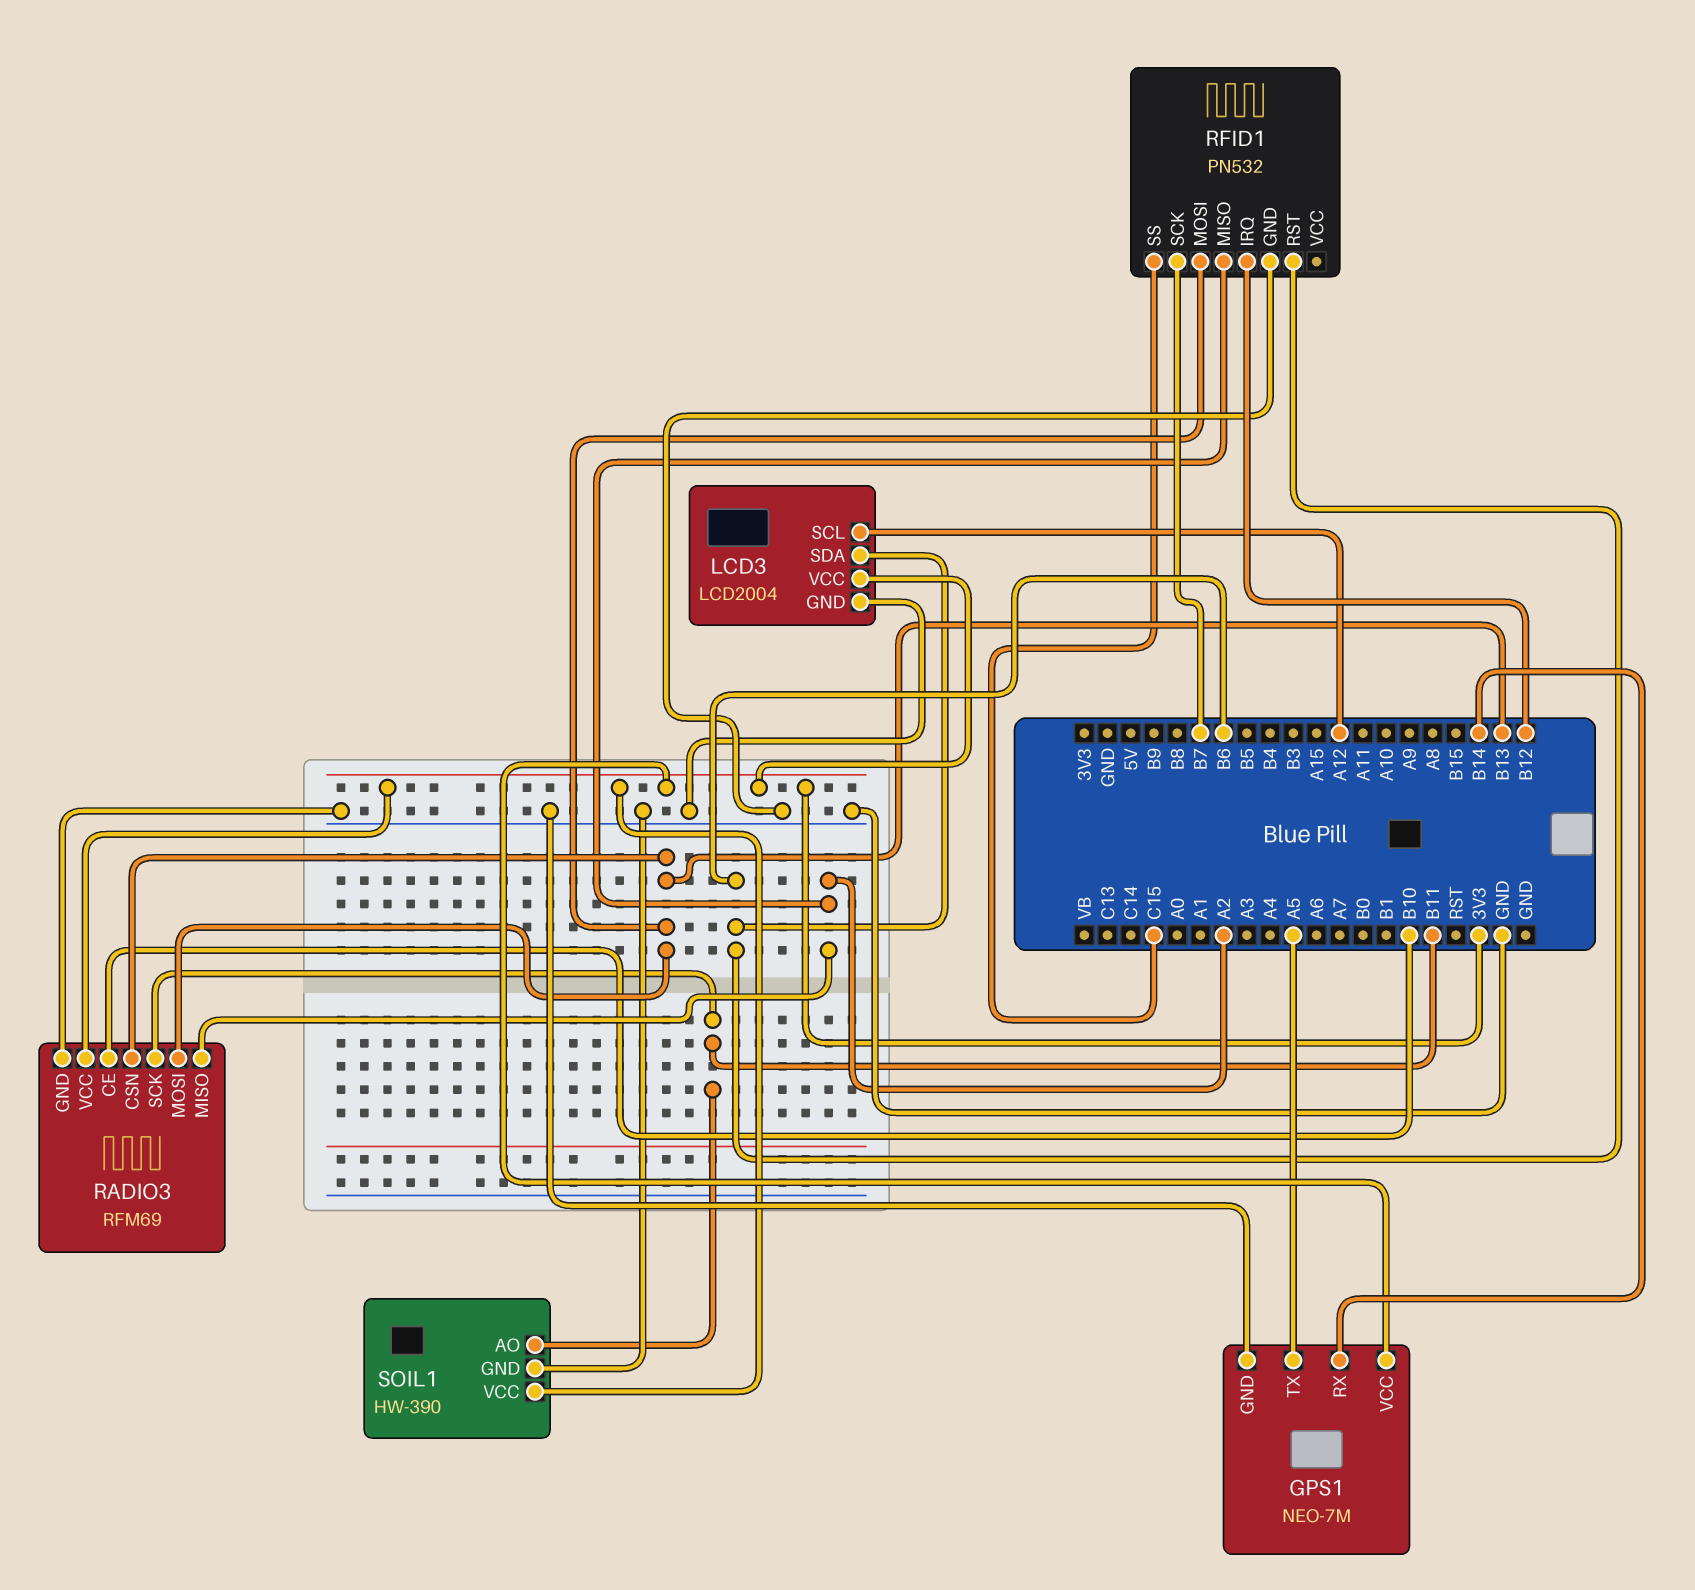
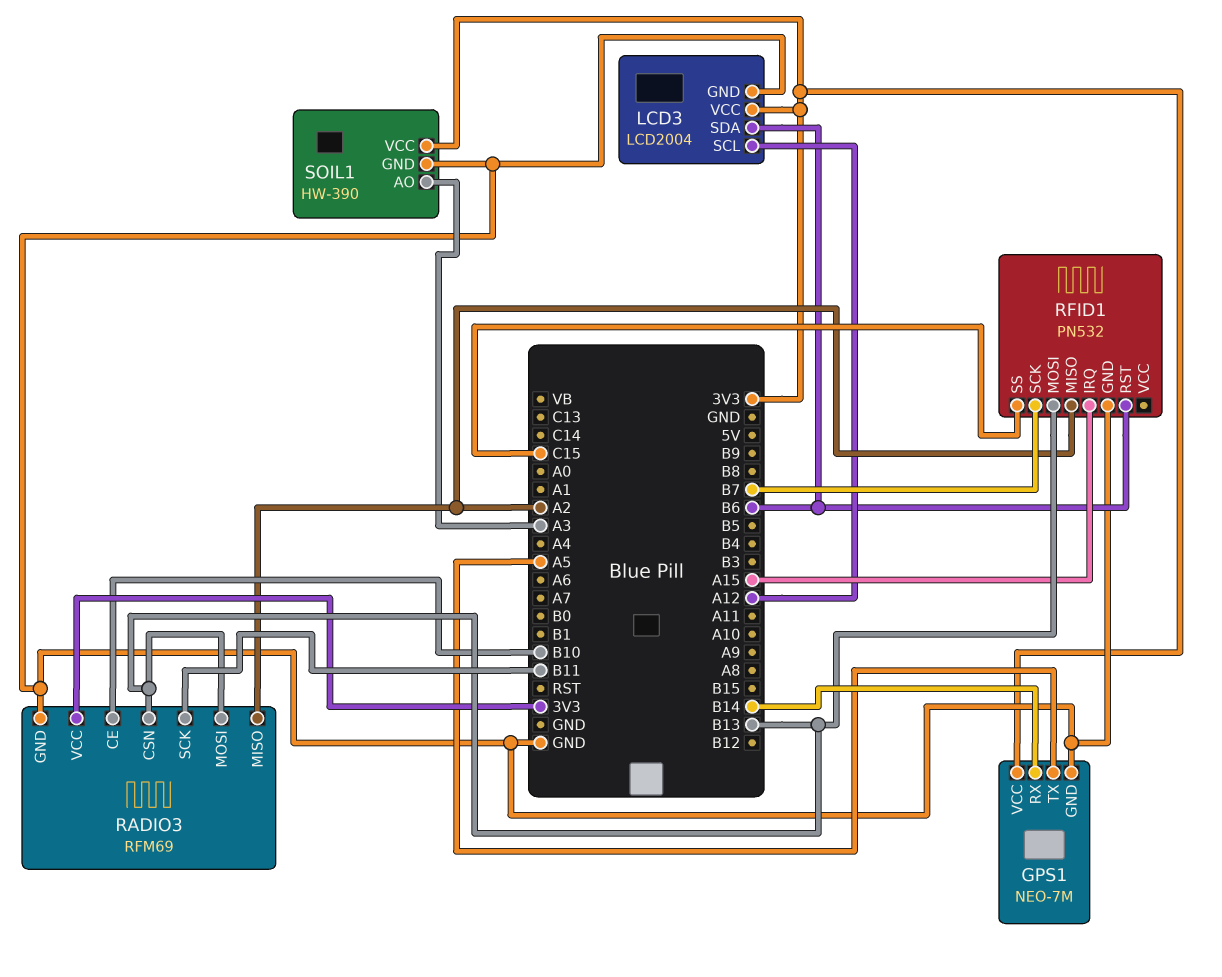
RFID1 pin IRQ: B12 -> A15
SOIL1 pin AO: B11 -> A3

